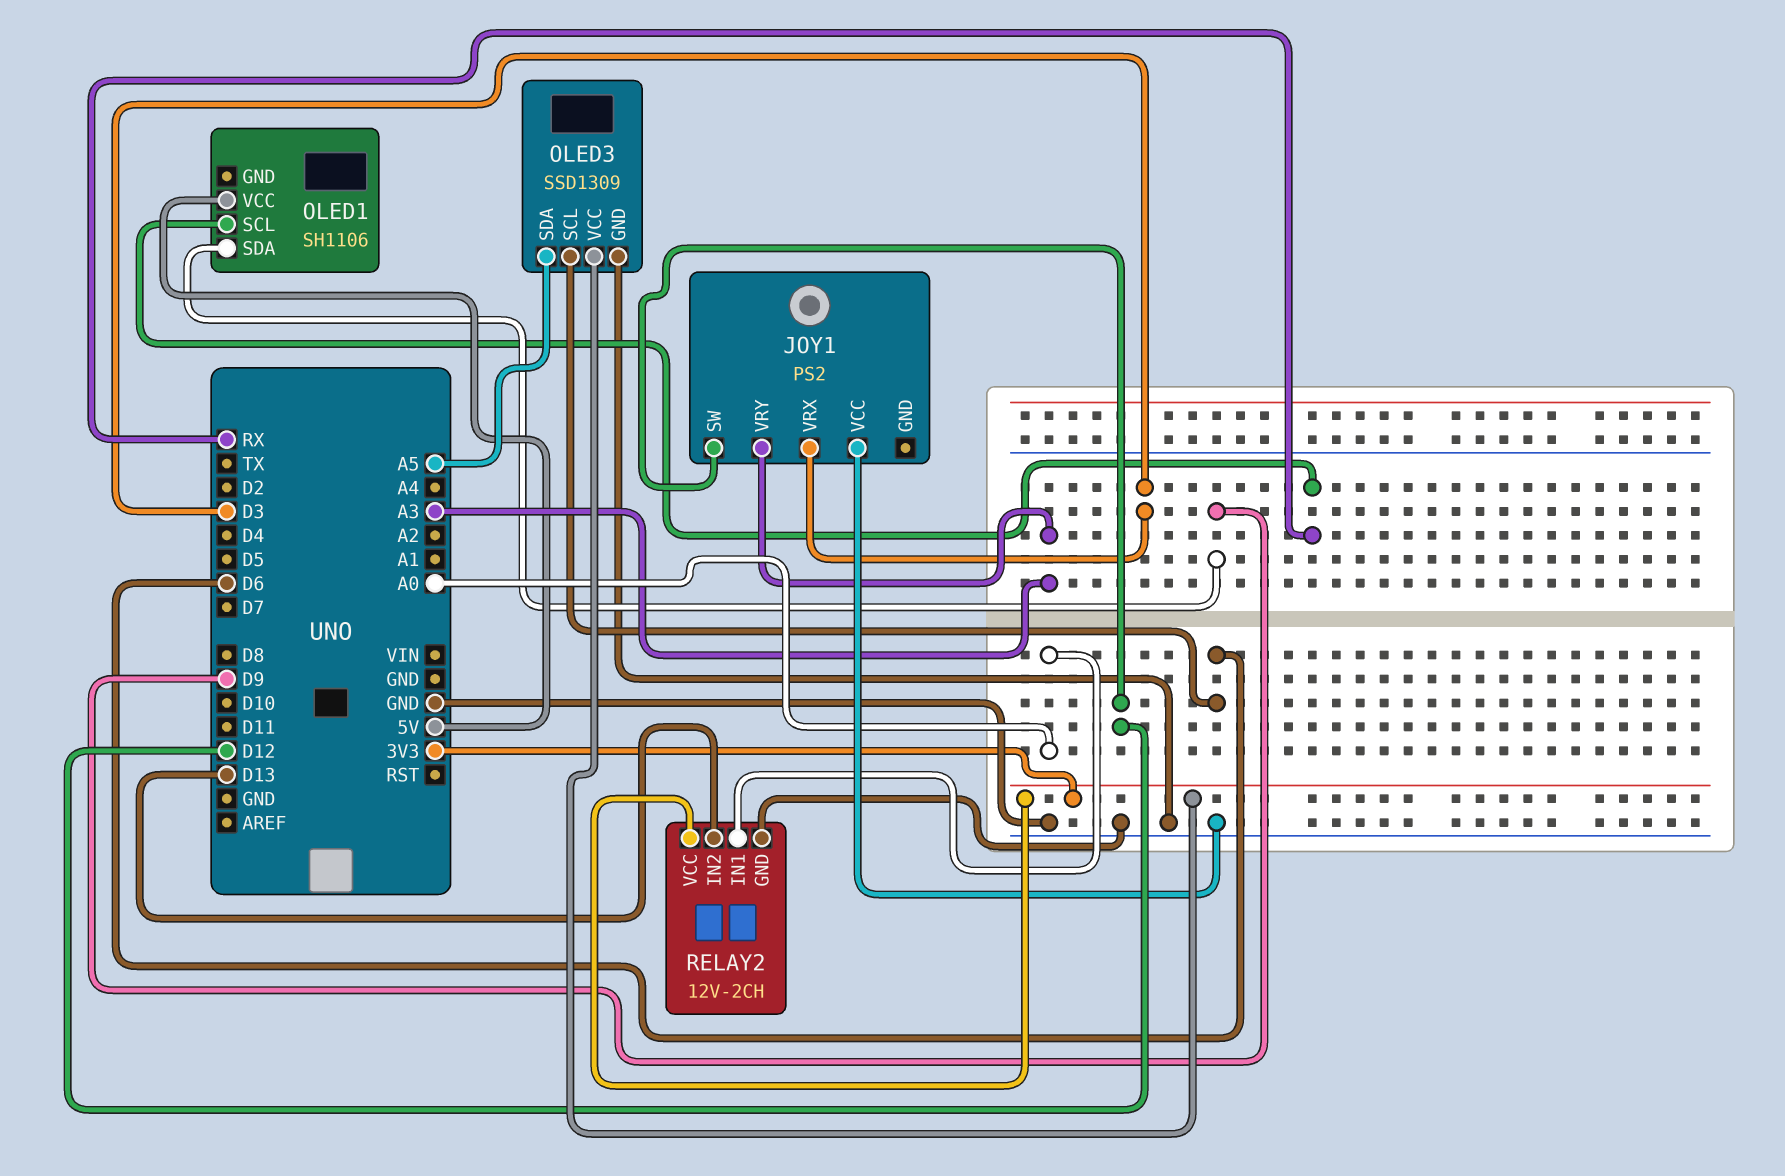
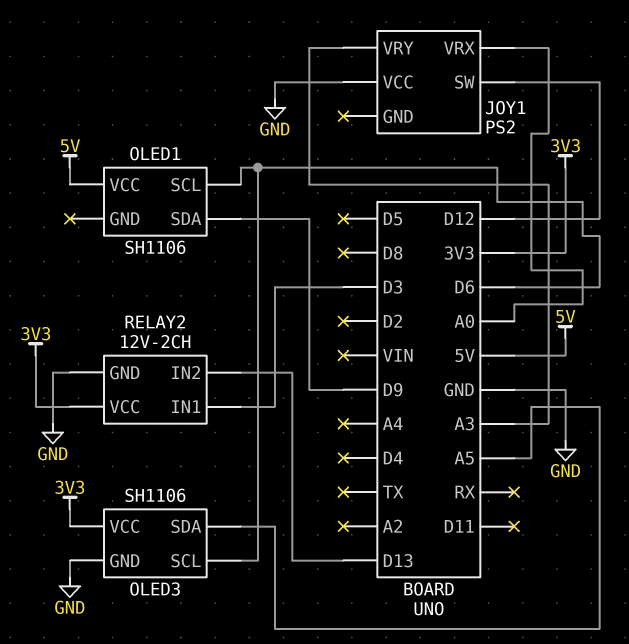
JOY1 pin VRX: D3 -> A0
OLED1 pin SCL: RX -> D6
OLED3: SSD1309 -> SH1106
RELAY2 pin IN1: A0 -> D3

